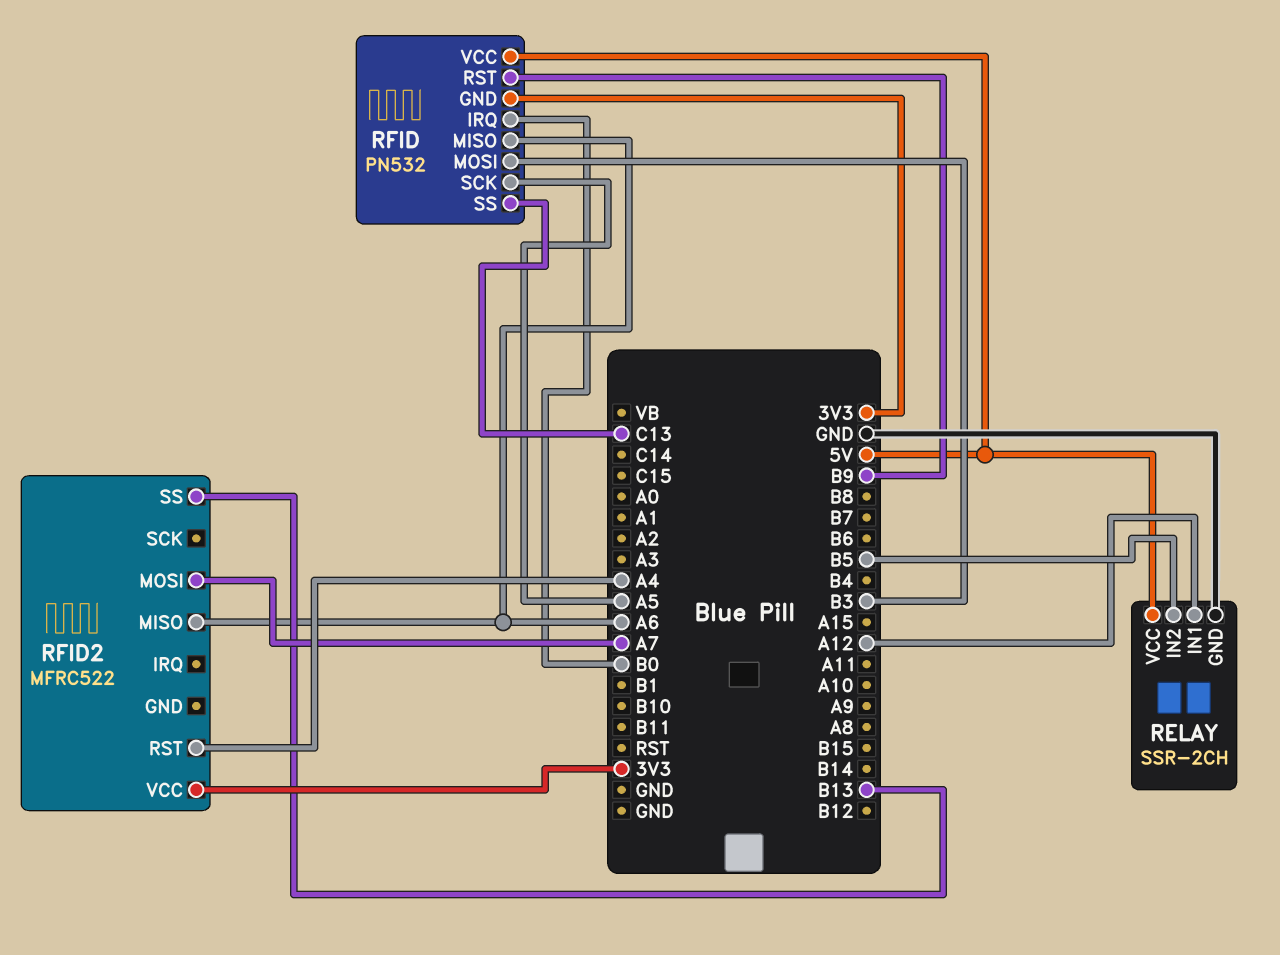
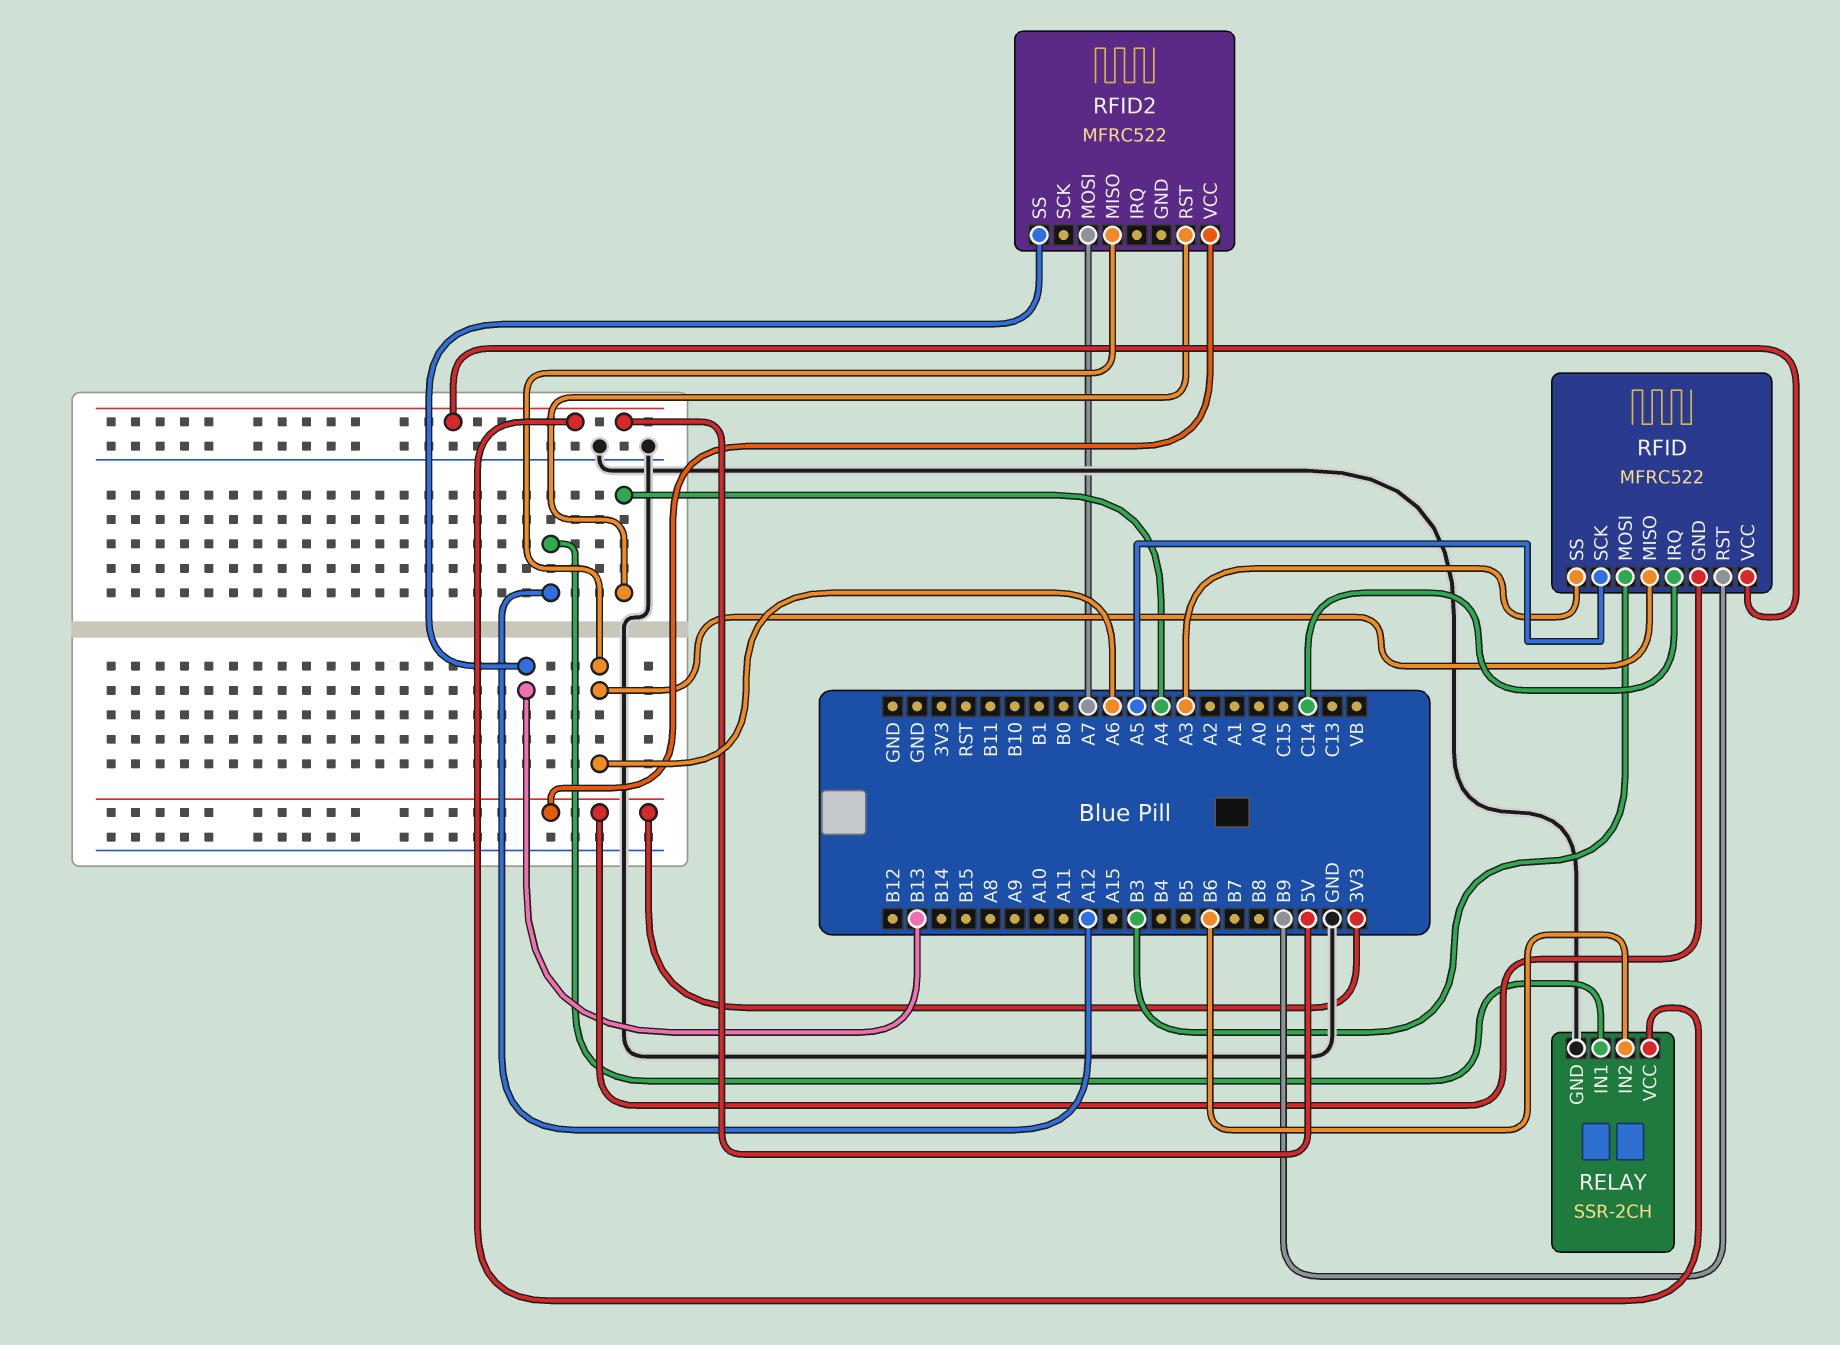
RELAY pin IN2: B5 -> B6
RFID: PN532 -> MFRC522
RFID pin IRQ: B0 -> C14
RFID pin SS: C13 -> A3

